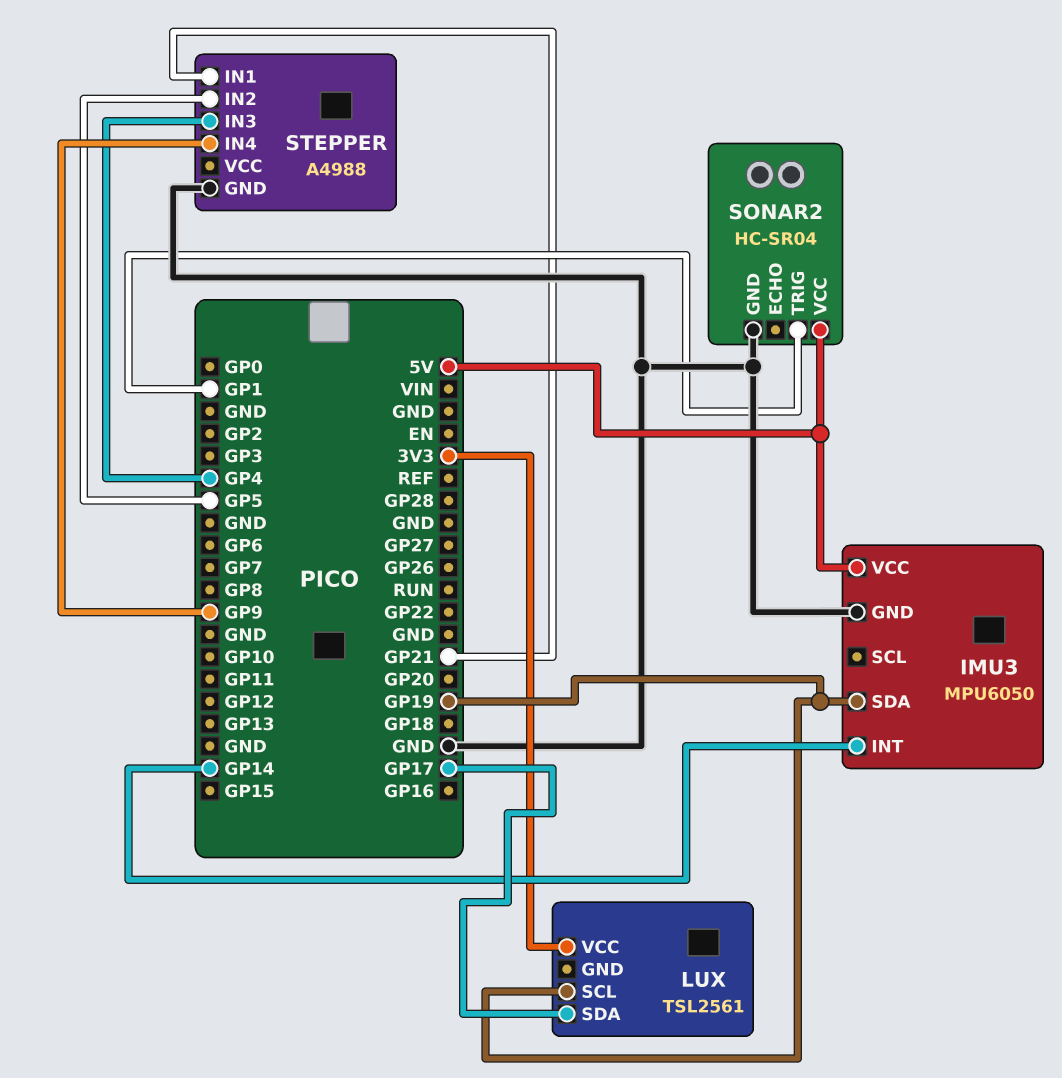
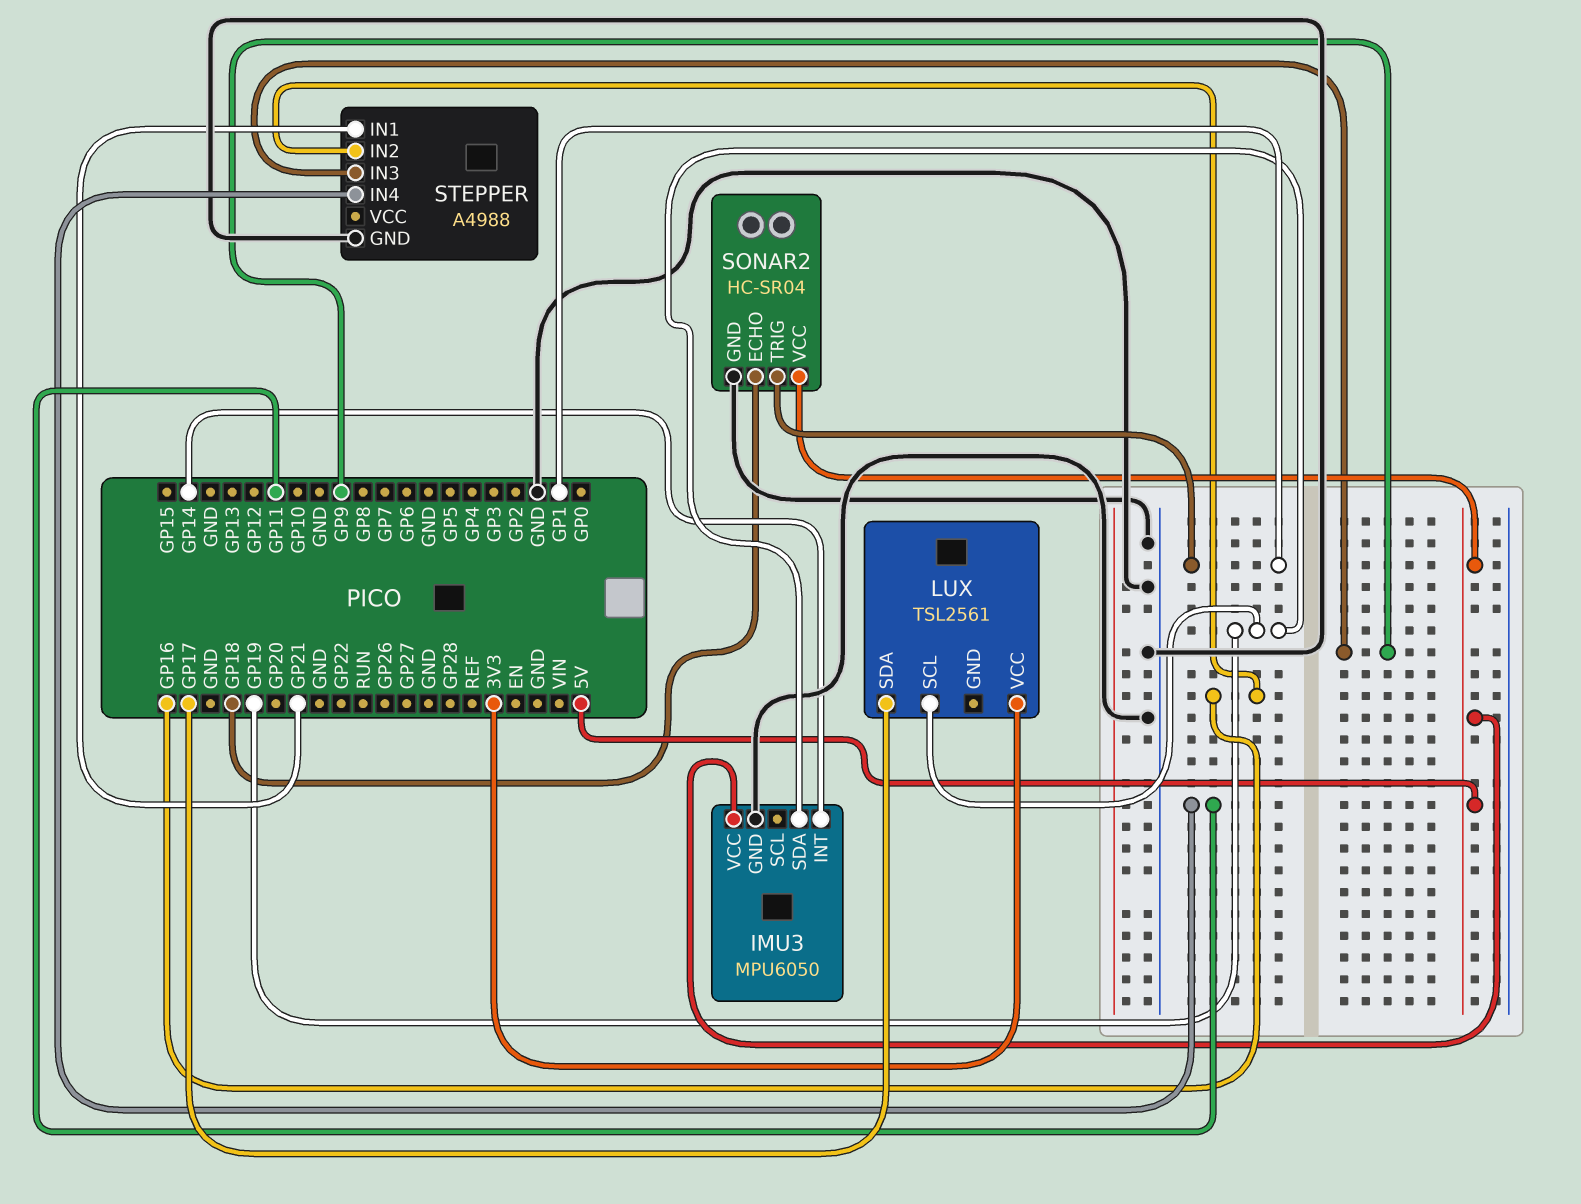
SONAR2 pin ECHO: none -> GP18
STEPPER pin IN2: GP5 -> GP16
STEPPER pin IN3: GP4 -> GP9
STEPPER pin IN4: GP9 -> GP11

